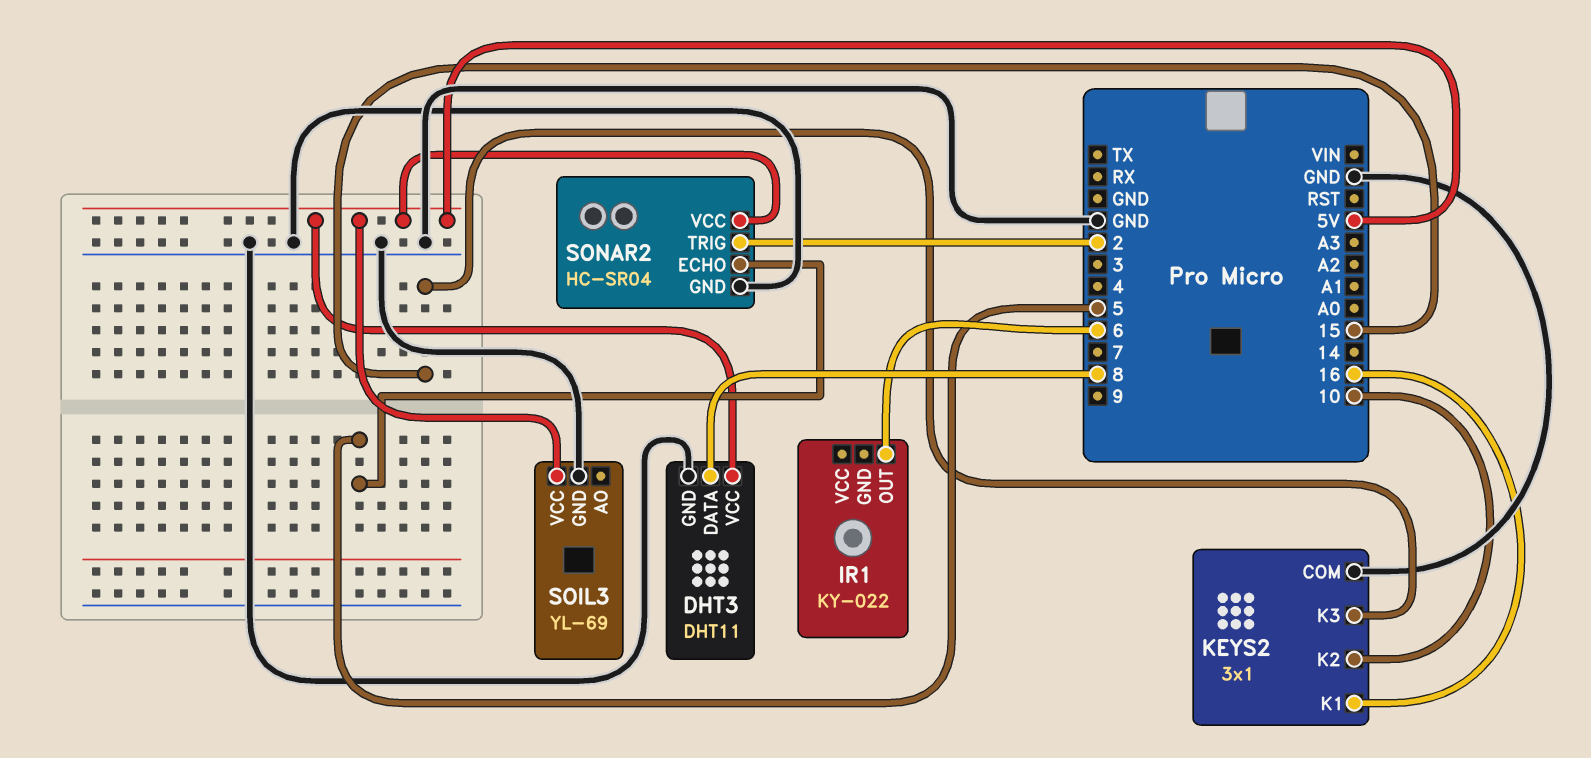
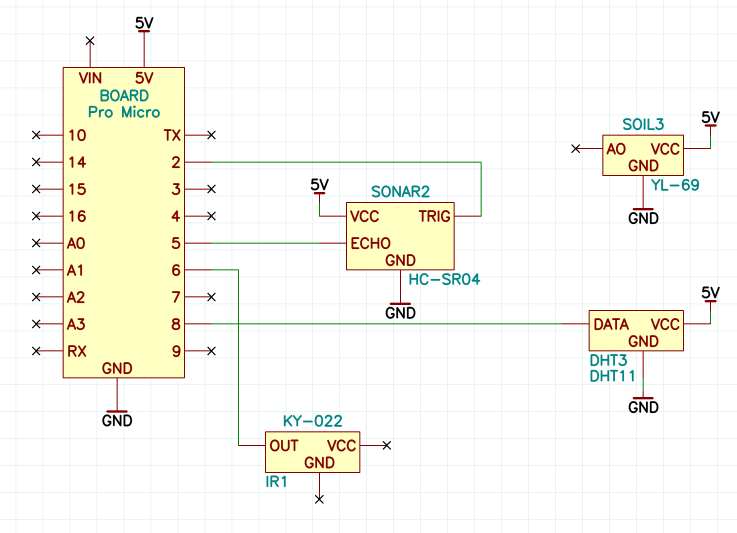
KEYS2: 3x1 -> none
KEYS2 pin COM: GND -> none
KEYS2 pin K1: 16 -> none
KEYS2 pin K2: 10 -> none
KEYS2 pin K3: 15 -> none

